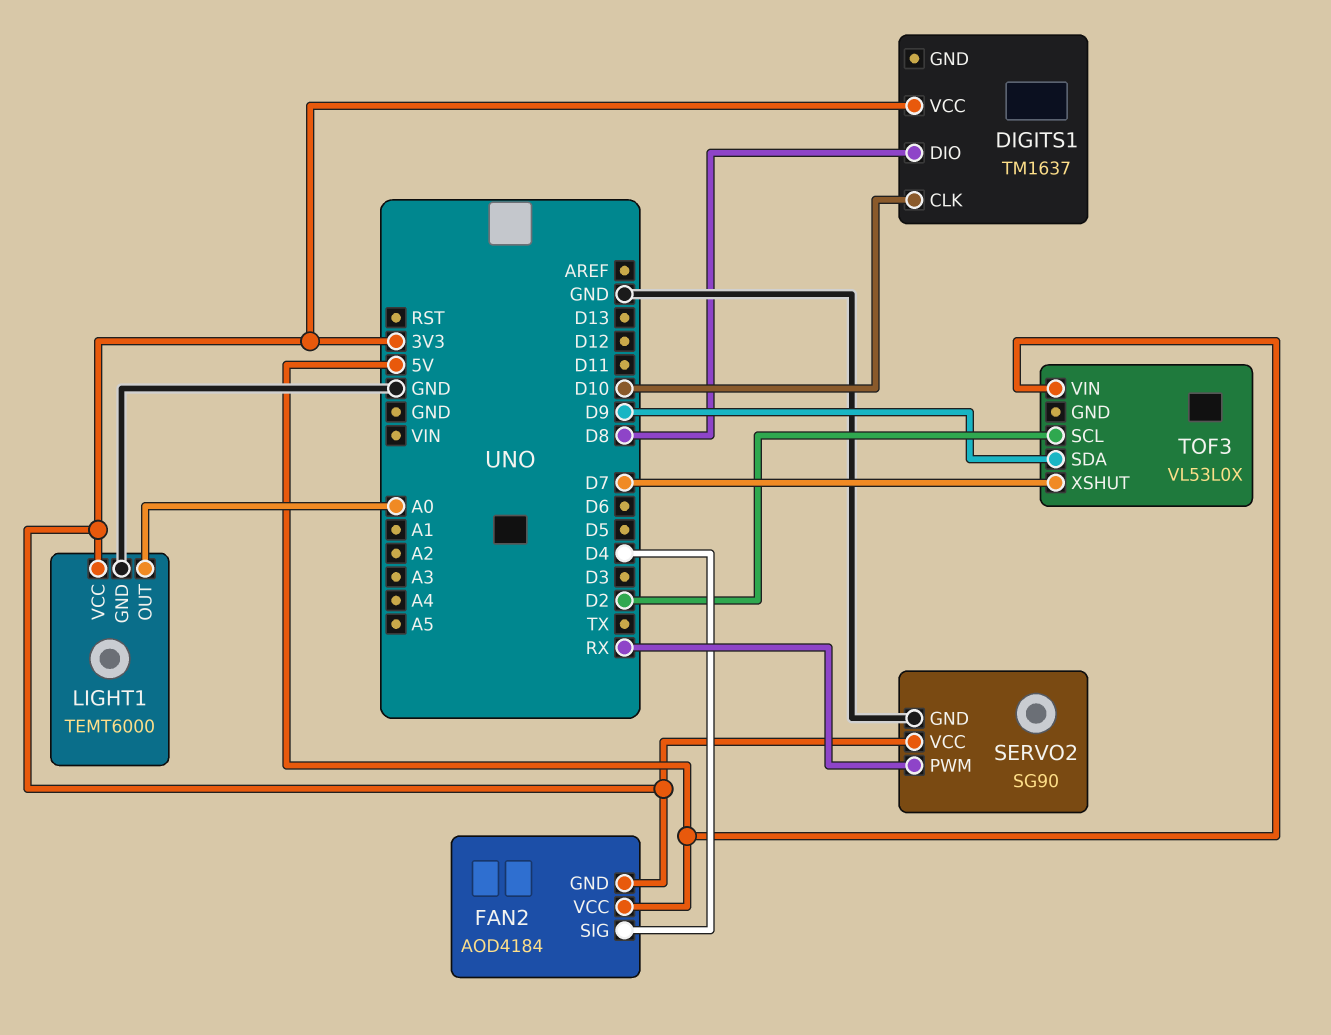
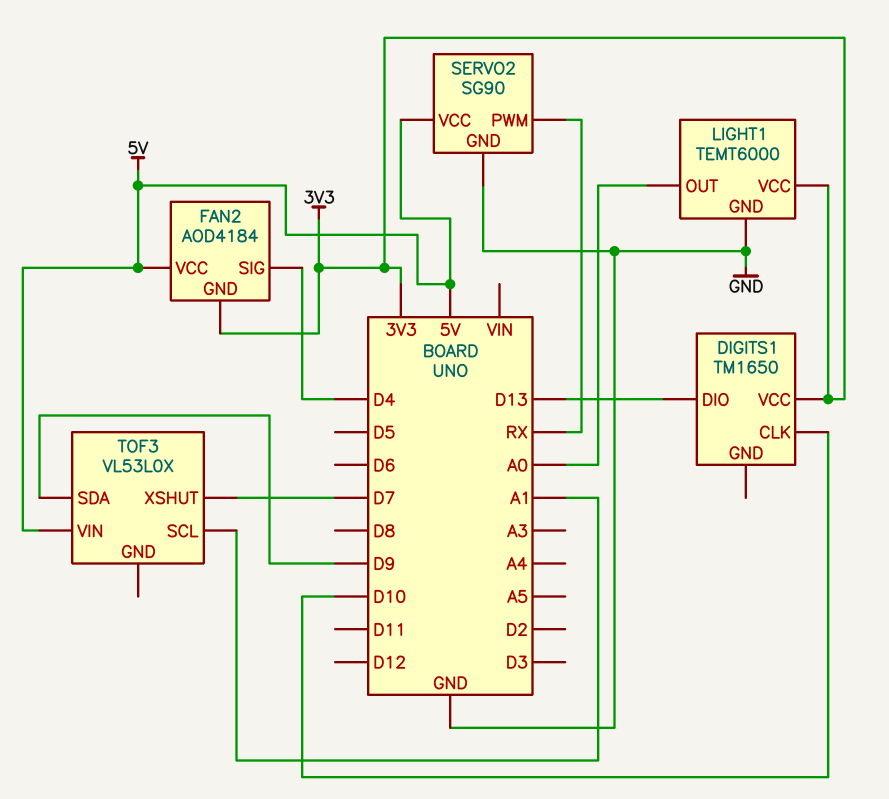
DIGITS1: TM1637 -> TM1650
DIGITS1 pin DIO: D8 -> D13
SERVO2 pin VCC: 3V3 -> 5V
TOF3 pin SCL: D2 -> A1

